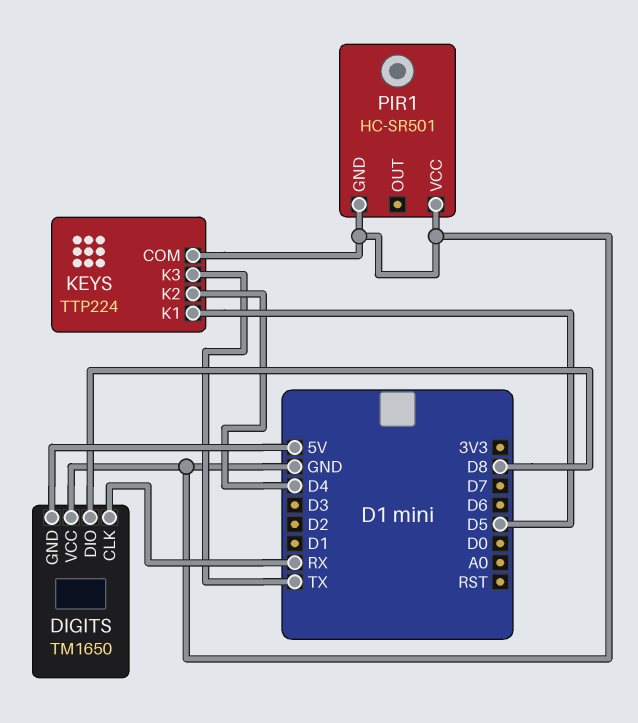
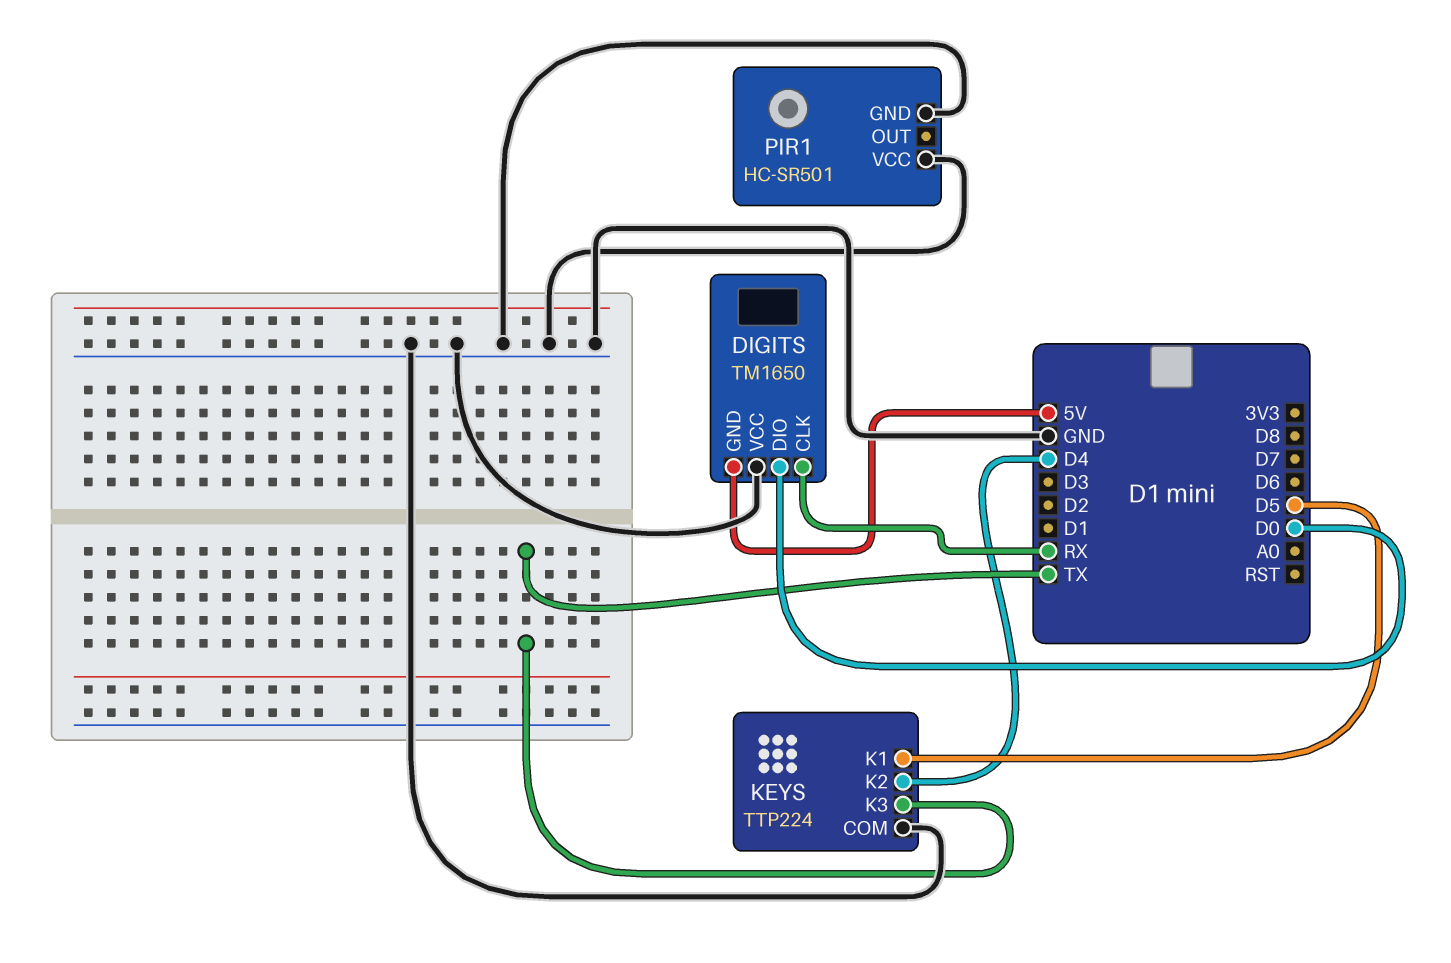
DIGITS pin DIO: D8 -> D0

